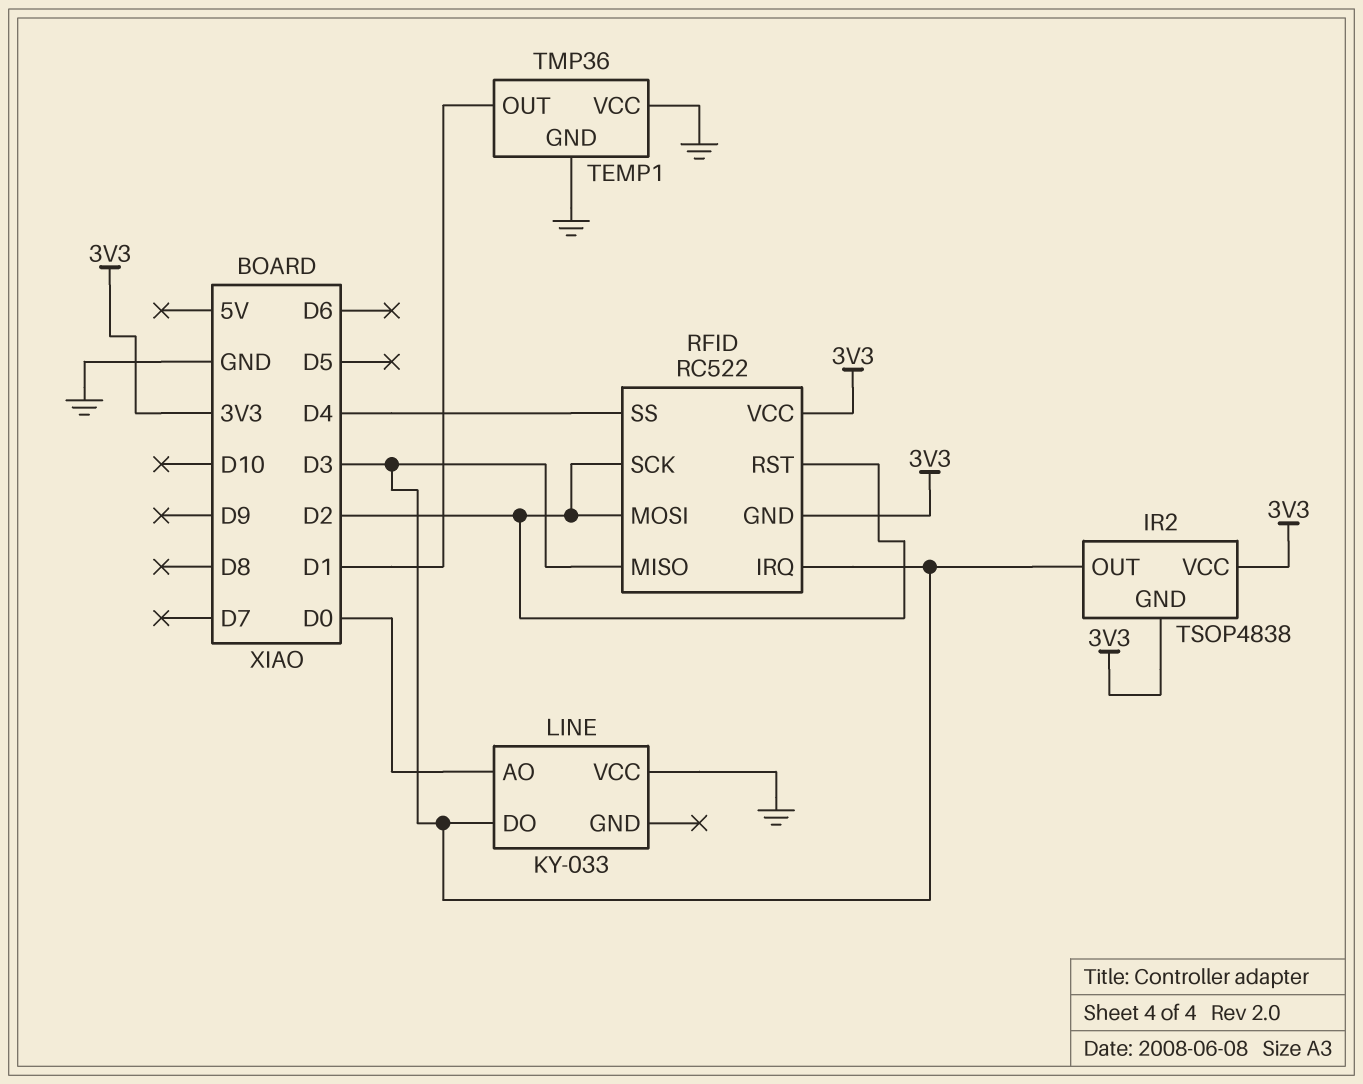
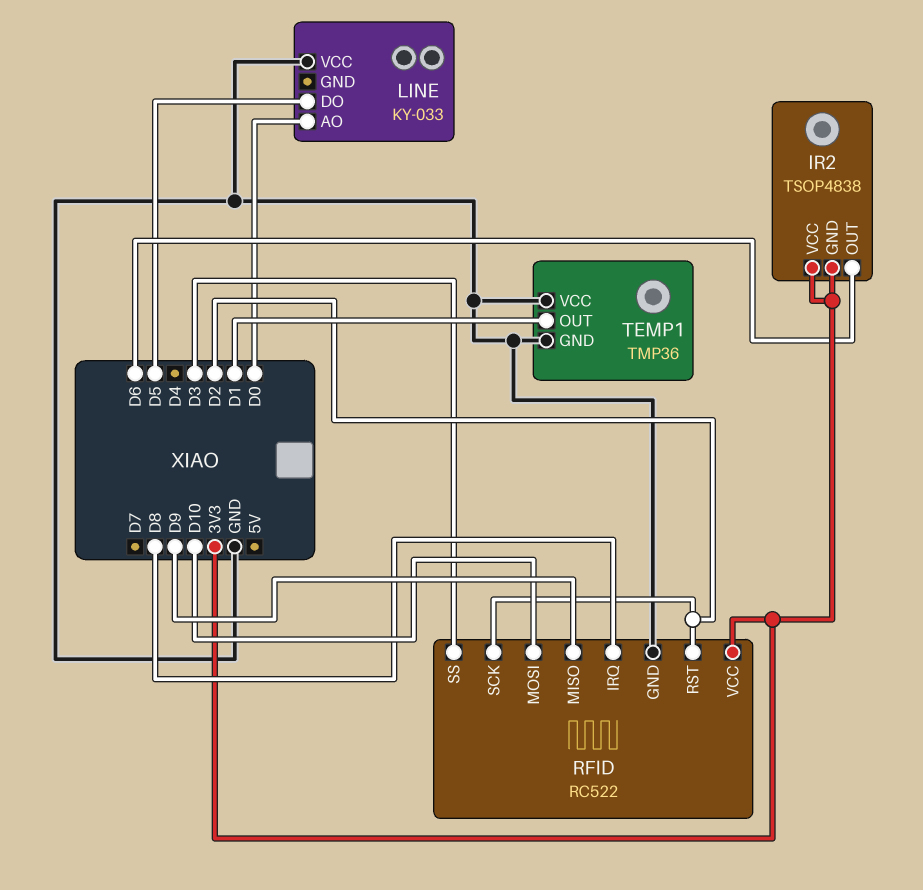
IR2 pin OUT: D3 -> D6
LINE pin DO: D3 -> D5
RFID pin GND: 3V3 -> GND
RFID pin IRQ: D3 -> D8
RFID pin MISO: D3 -> D9
RFID pin MOSI: D2 -> D10
RFID pin SS: D4 -> D3

